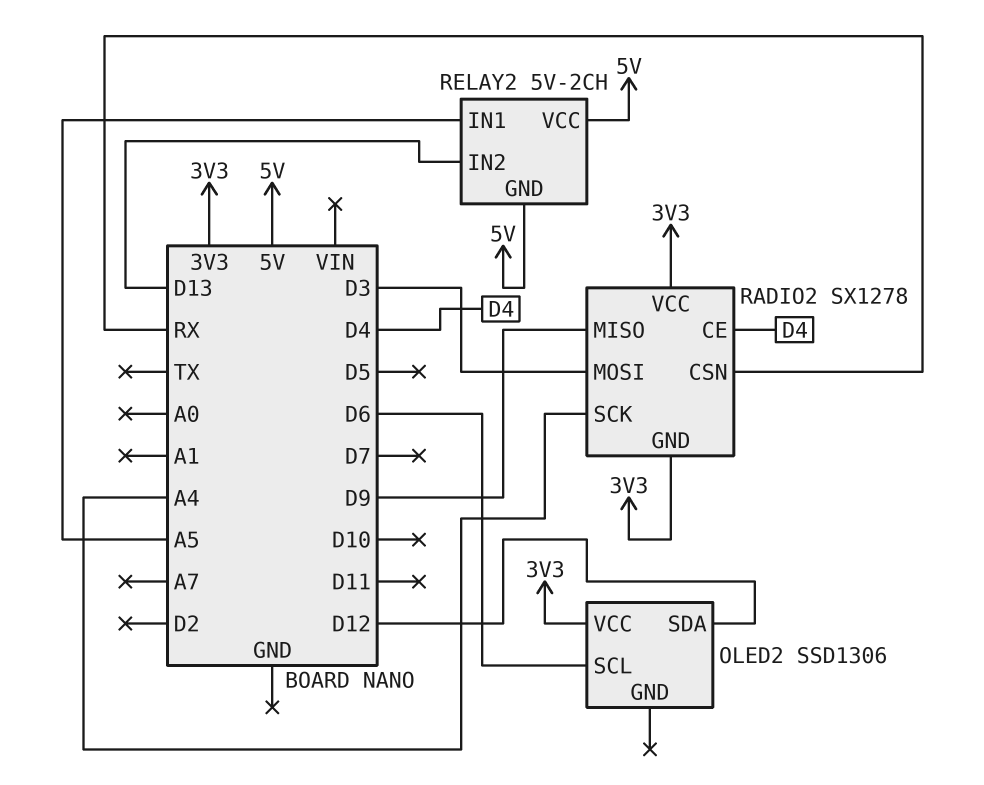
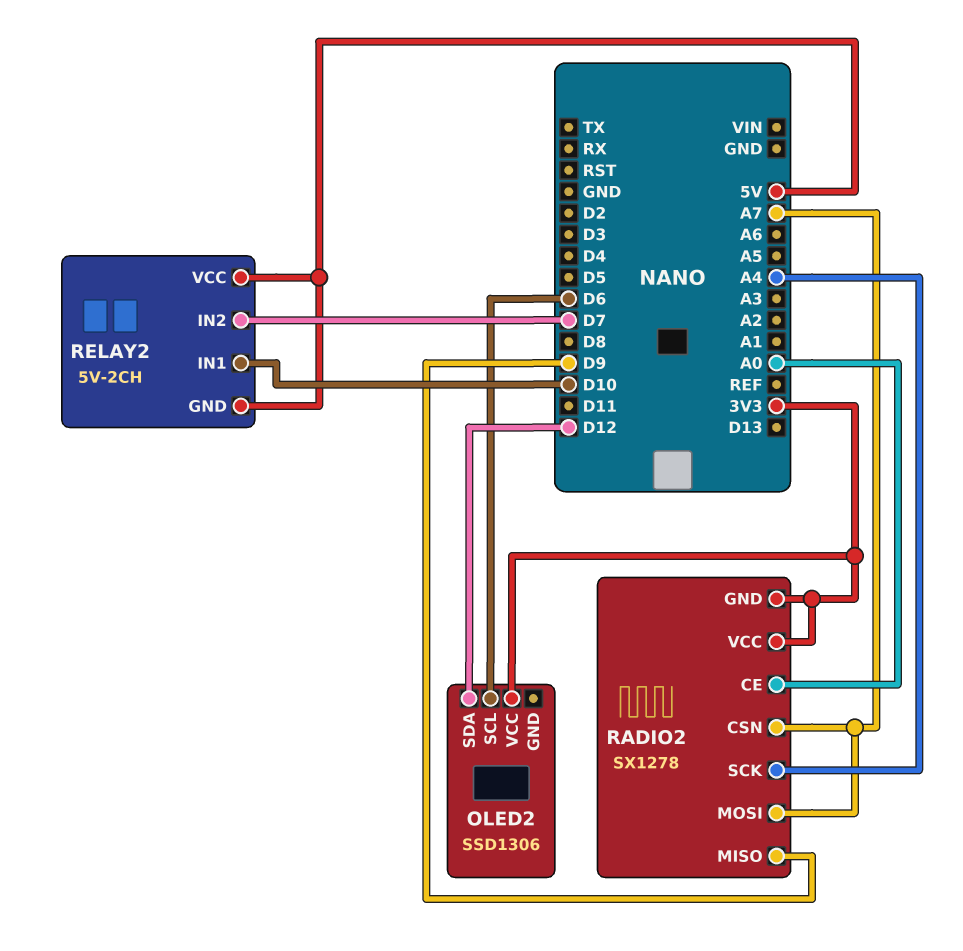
RADIO2 pin CE: D4 -> A0
RADIO2 pin CSN: RX -> A7
RADIO2 pin MOSI: D3 -> A7
RELAY2 pin IN1: A5 -> D10
RELAY2 pin IN2: D13 -> D7

